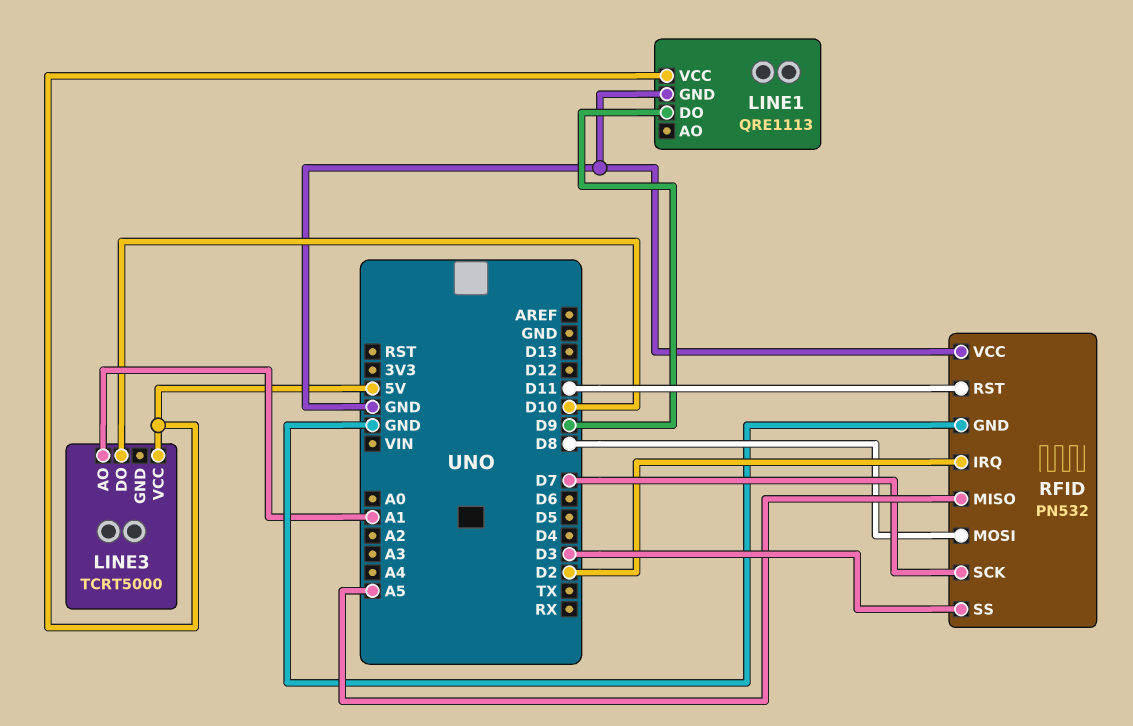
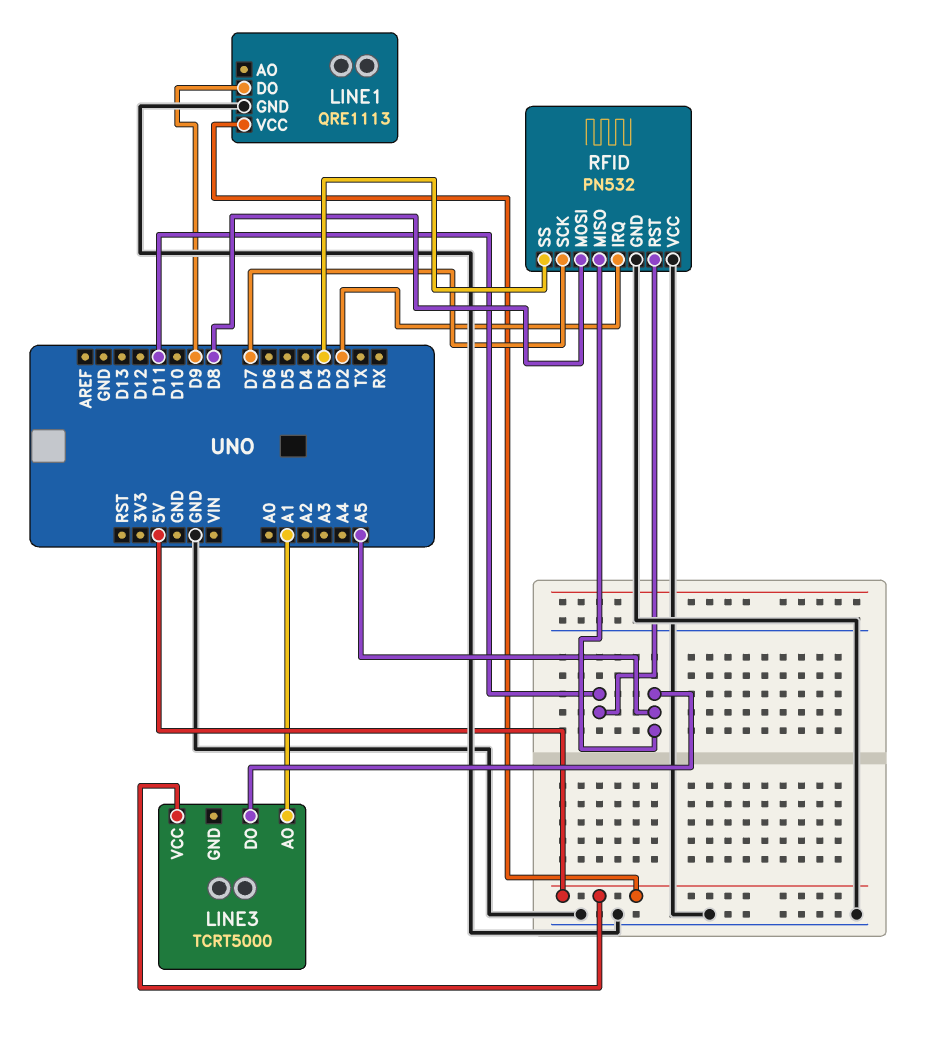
LINE3 pin DO: D10 -> A5

